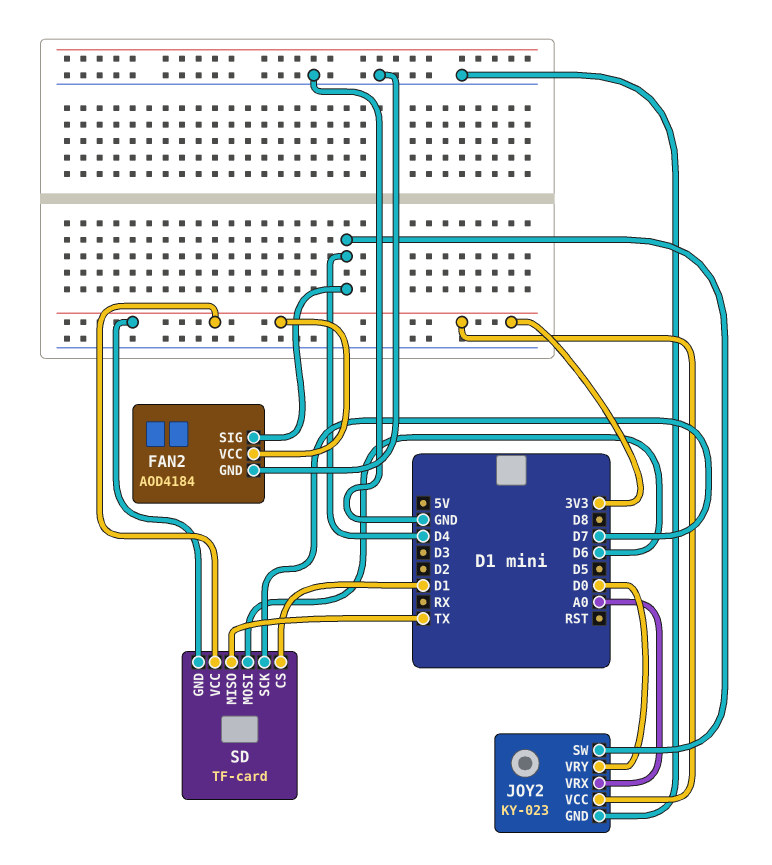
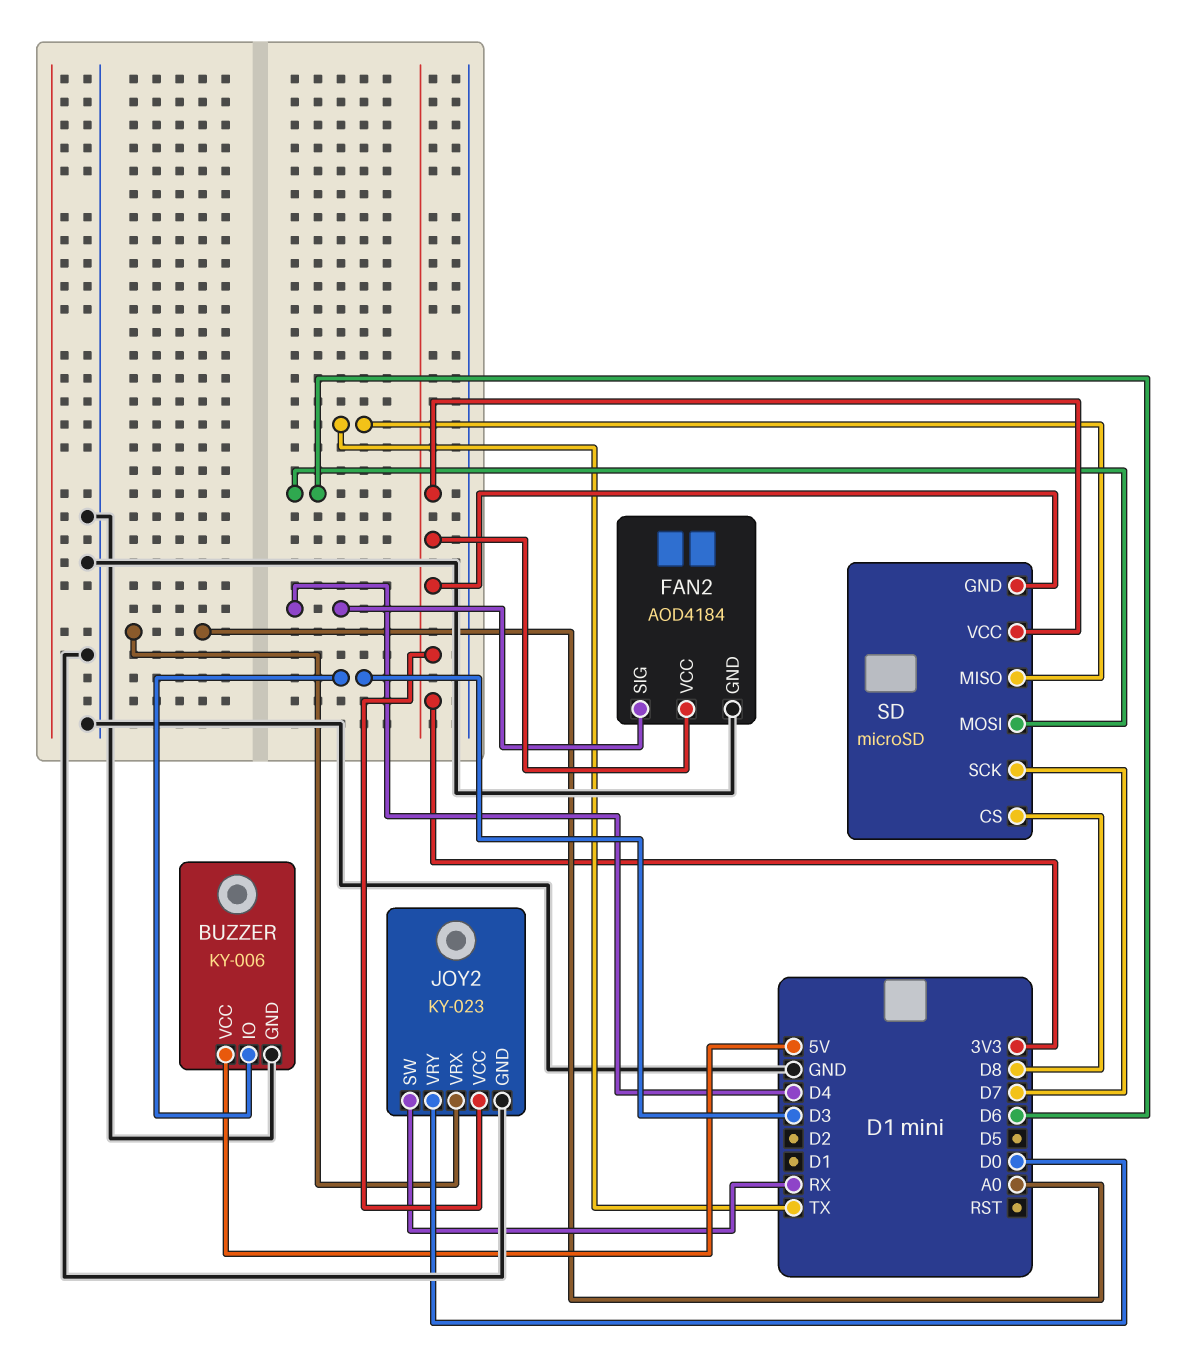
BUZZER: none -> KY-006
BUZZER pin GND: none -> GND
BUZZER pin IO: none -> D3
BUZZER pin VCC: none -> 5V
JOY2 pin SW: D4 -> RX
SD: TF-card -> microSD
SD pin CS: D1 -> D8

